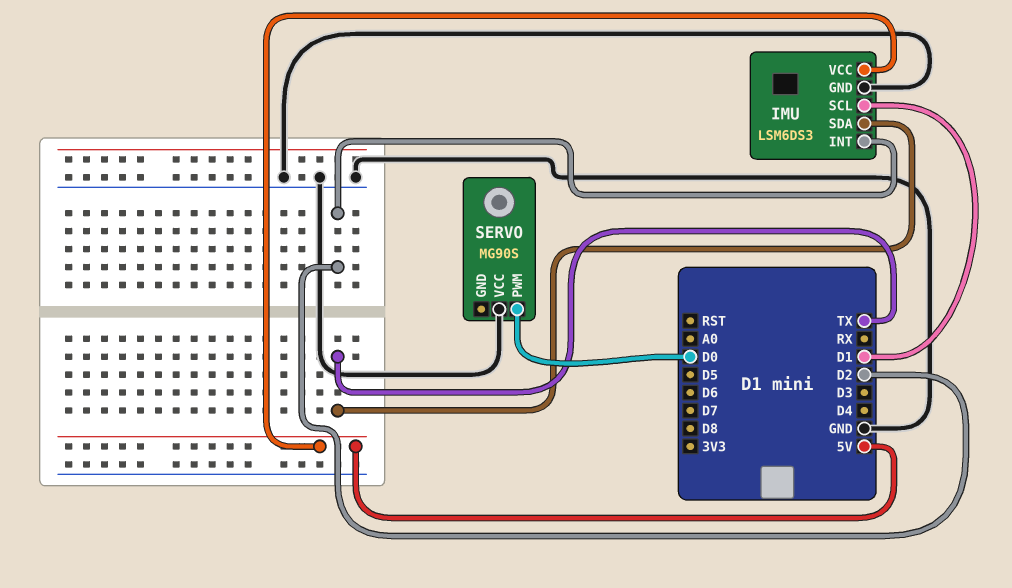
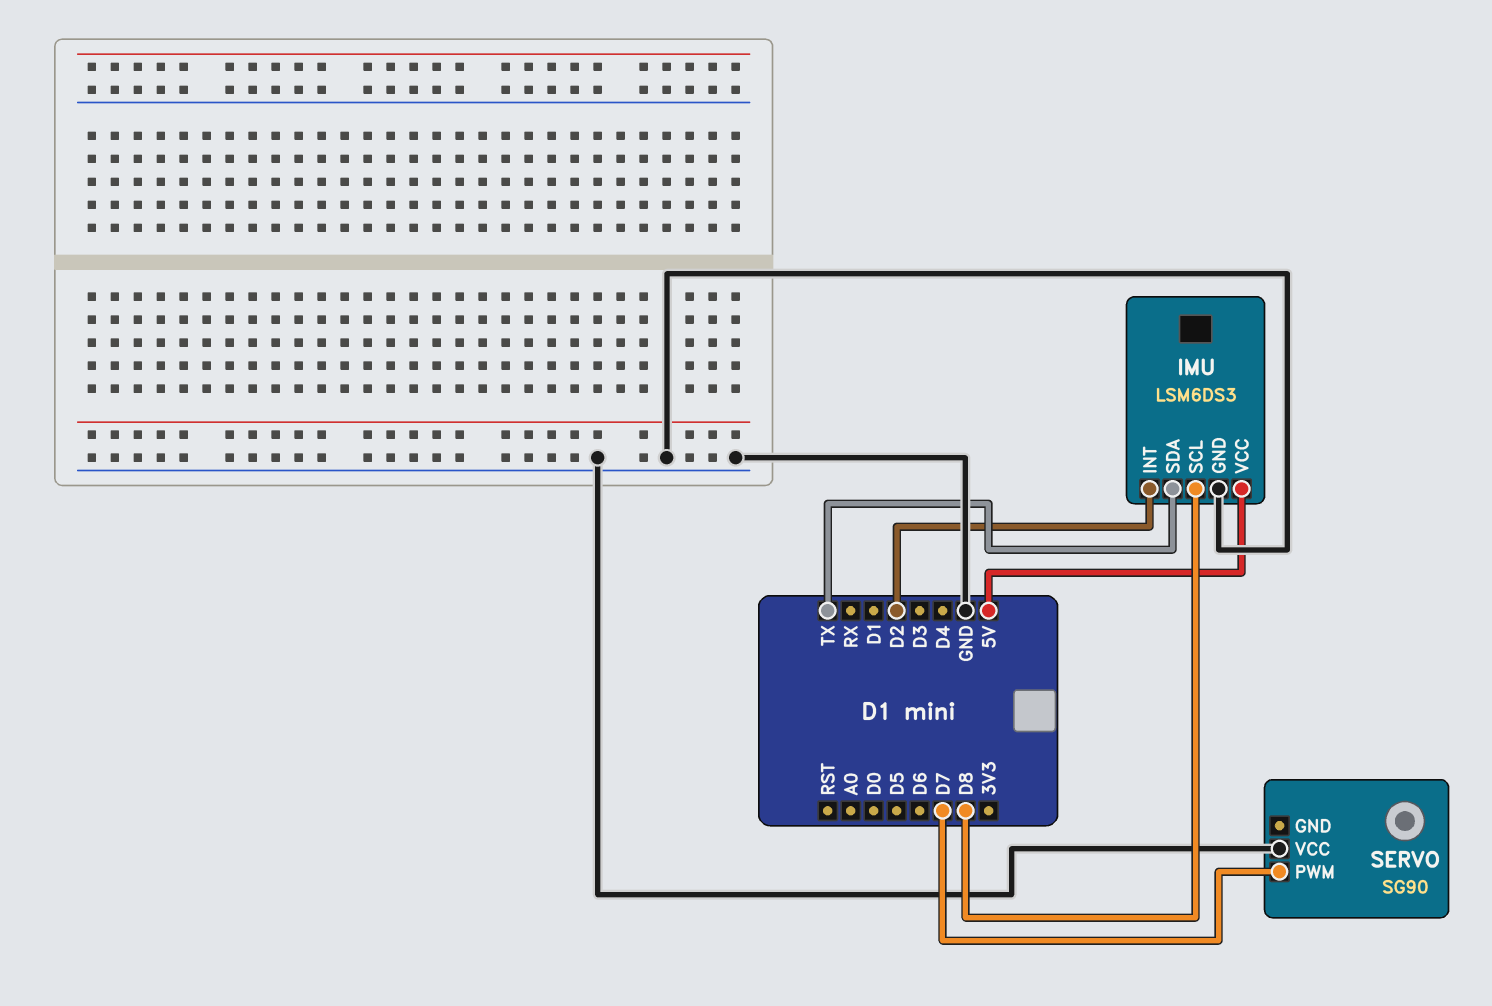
IMU pin SCL: D1 -> D8
SERVO: MG90S -> SG90
SERVO pin PWM: D0 -> D7

